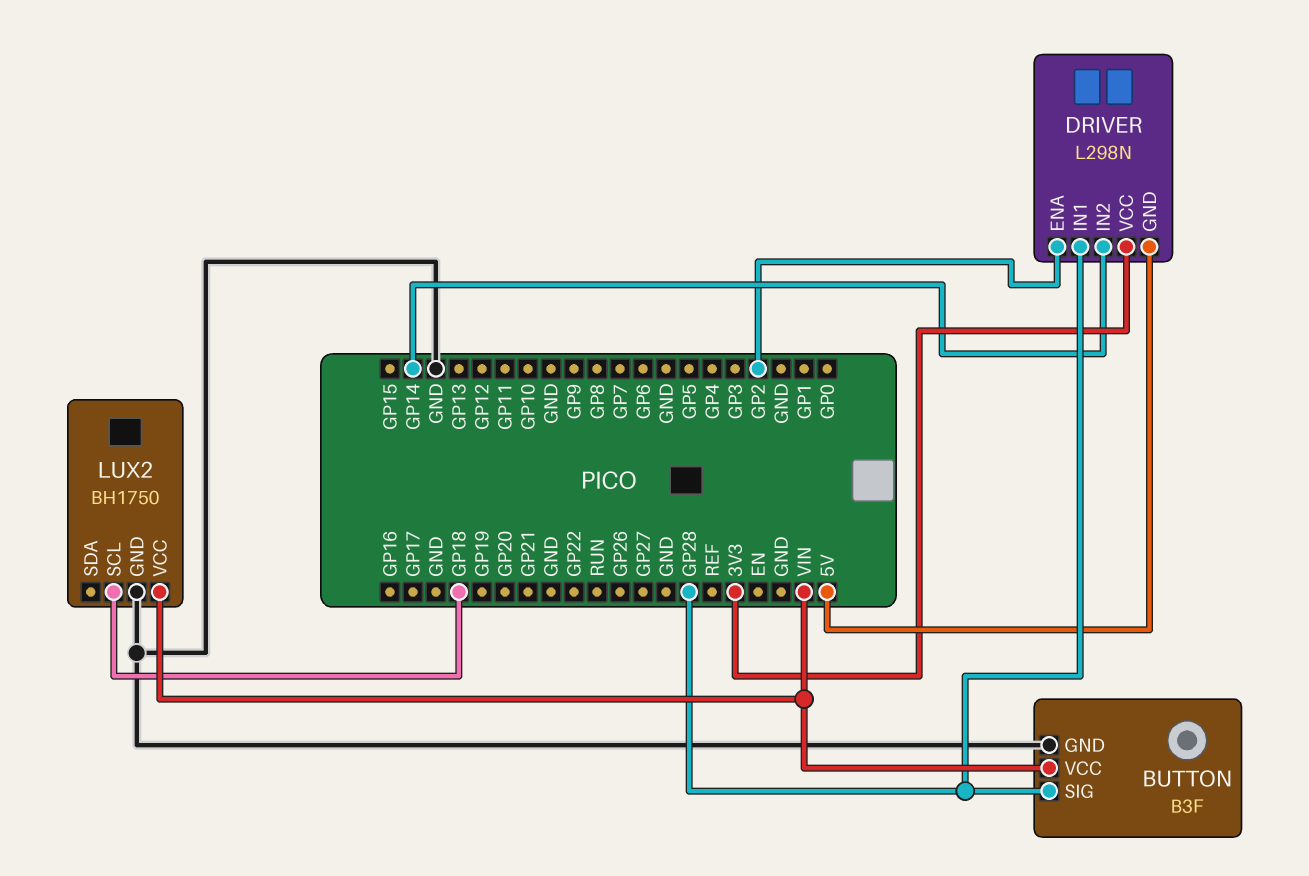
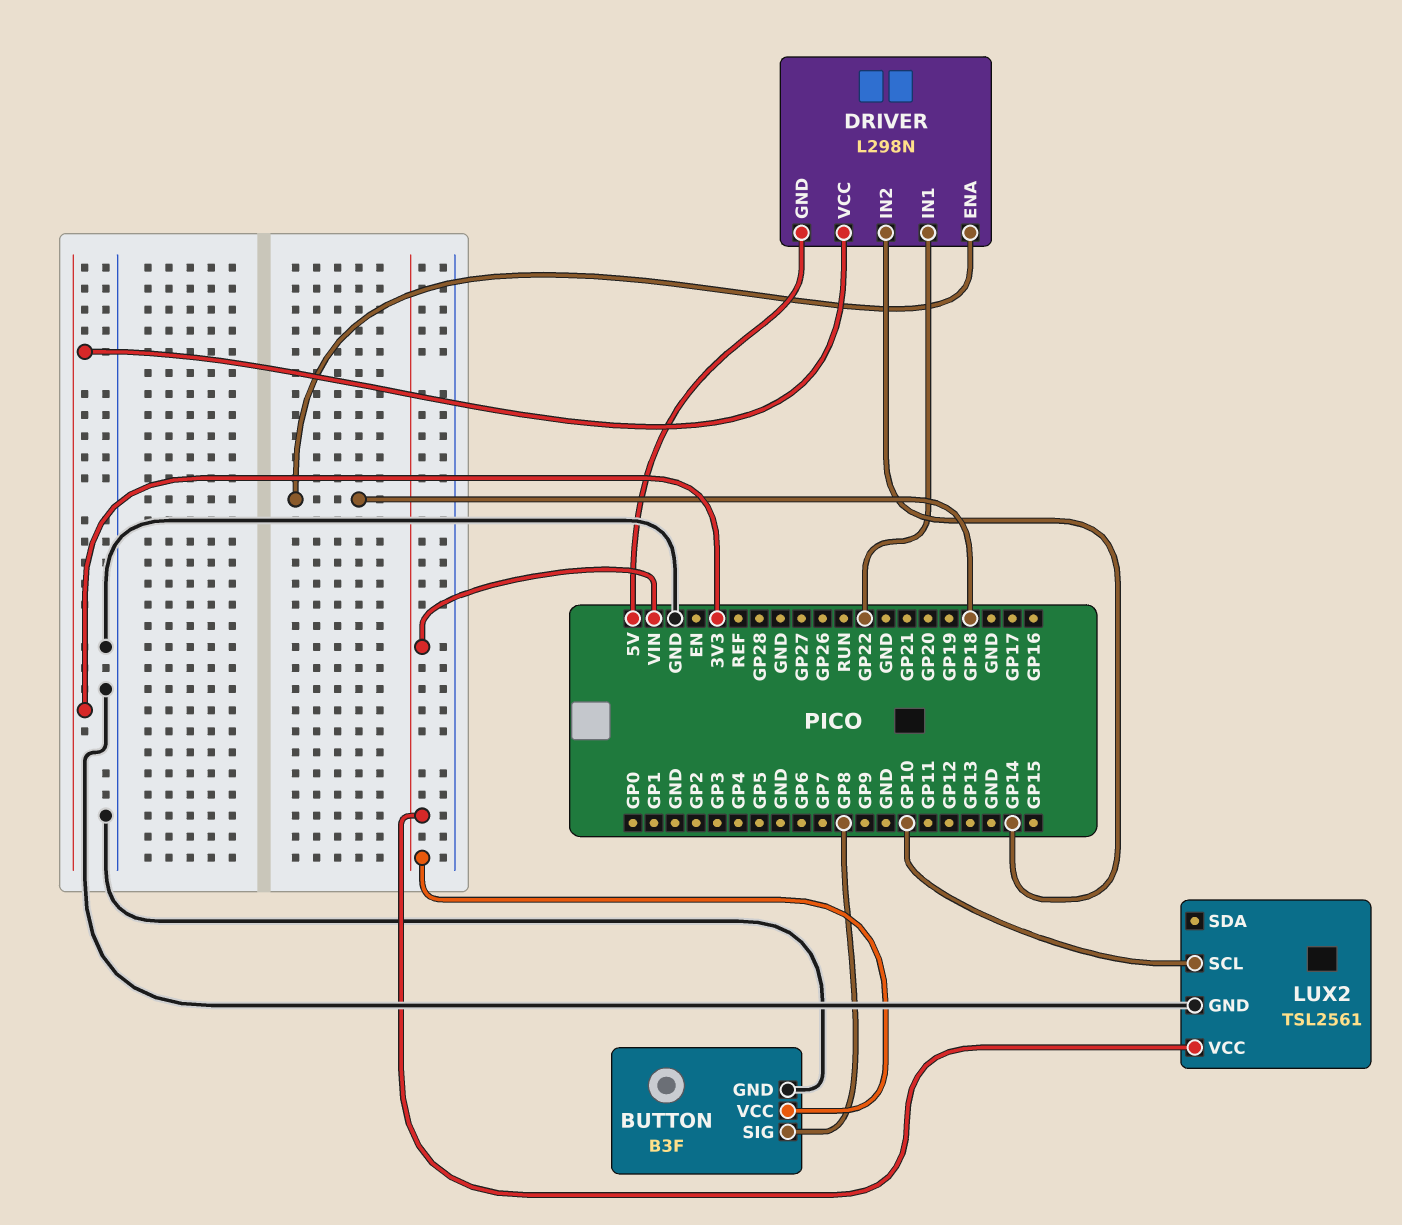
BUTTON pin SIG: GP28 -> GP8
DRIVER pin ENA: GP2 -> GP18
DRIVER pin IN1: GP28 -> GP22
LUX2: BH1750 -> TSL2561
LUX2 pin SCL: GP18 -> GP10

